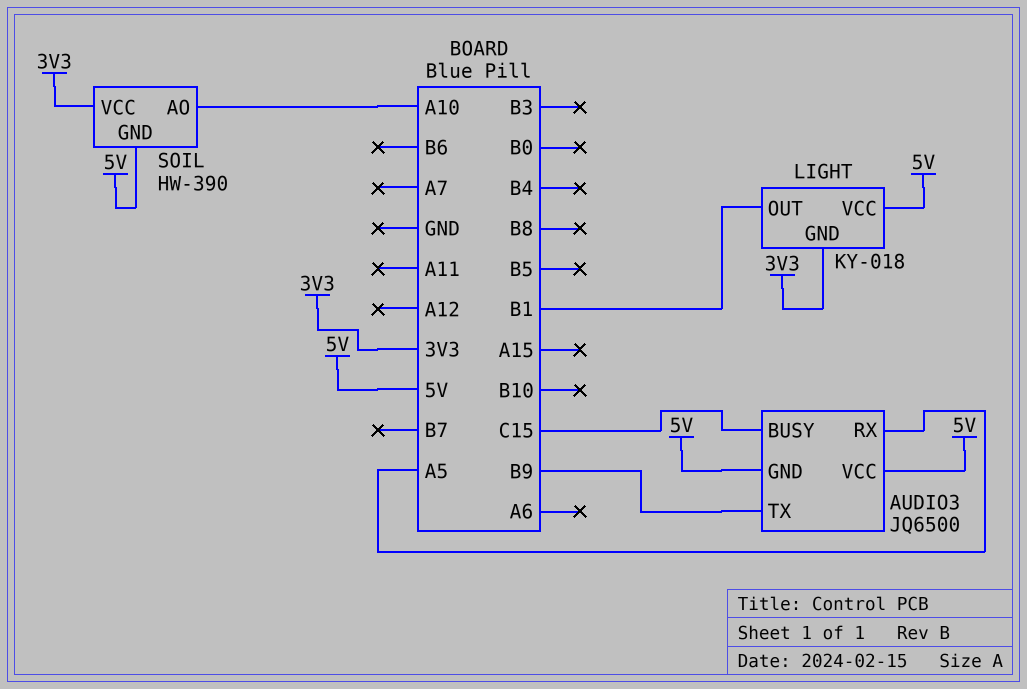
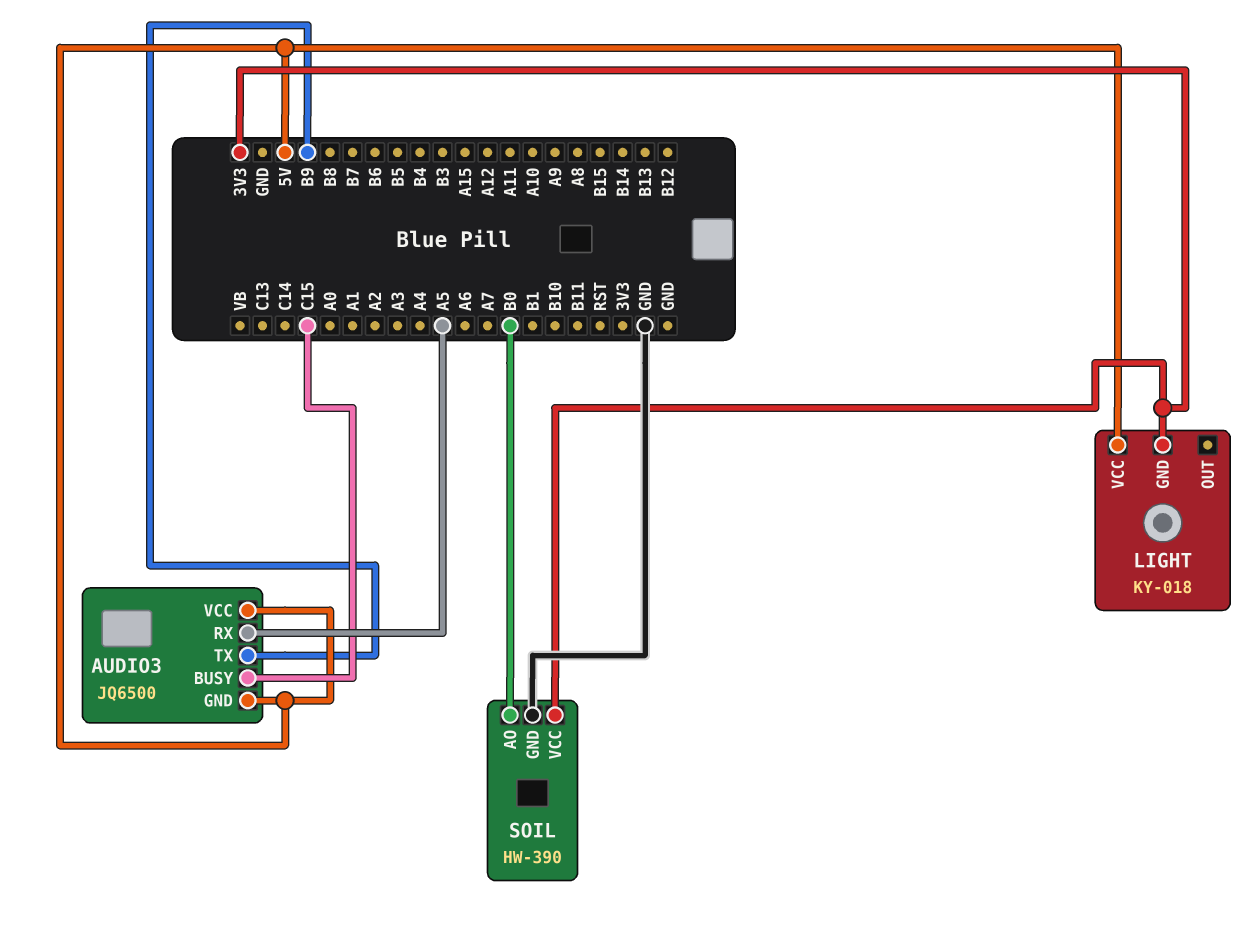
LIGHT pin OUT: B1 -> none
SOIL pin AO: A10 -> B0
SOIL pin GND: 5V -> GND

